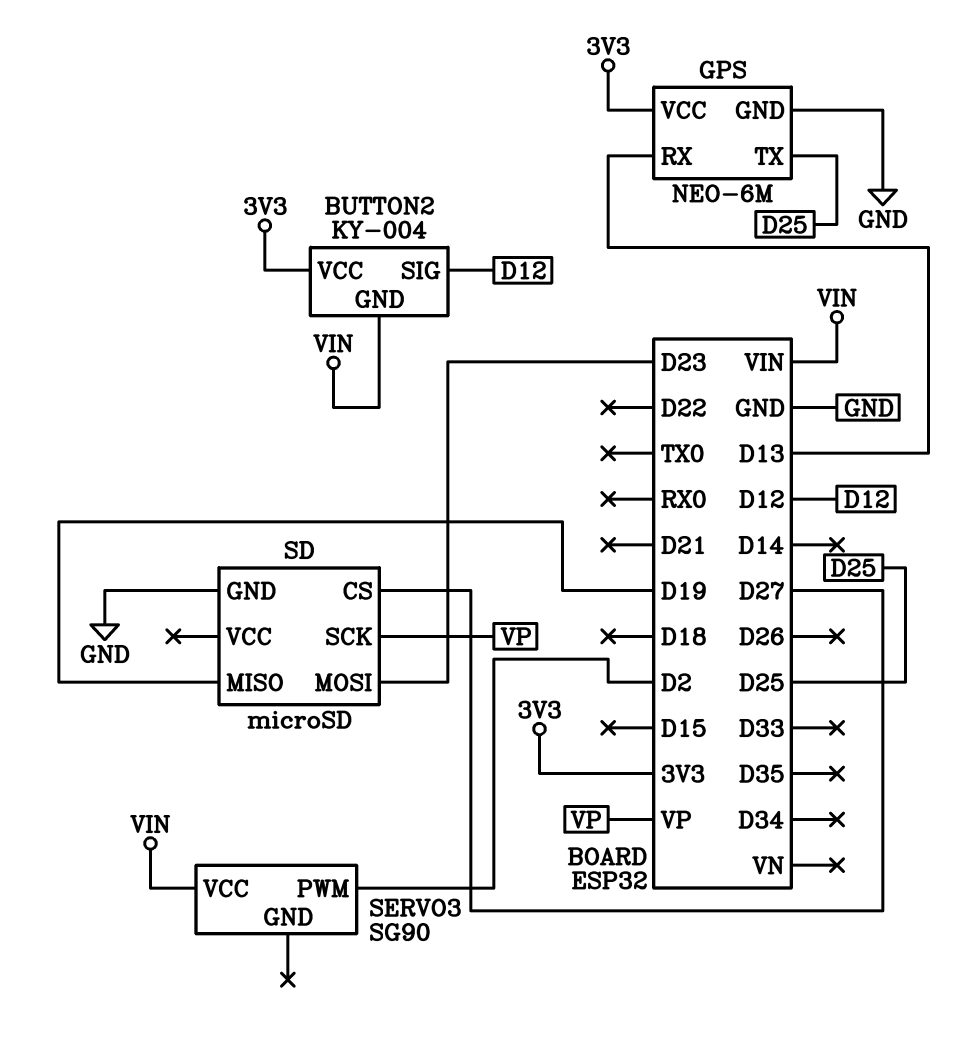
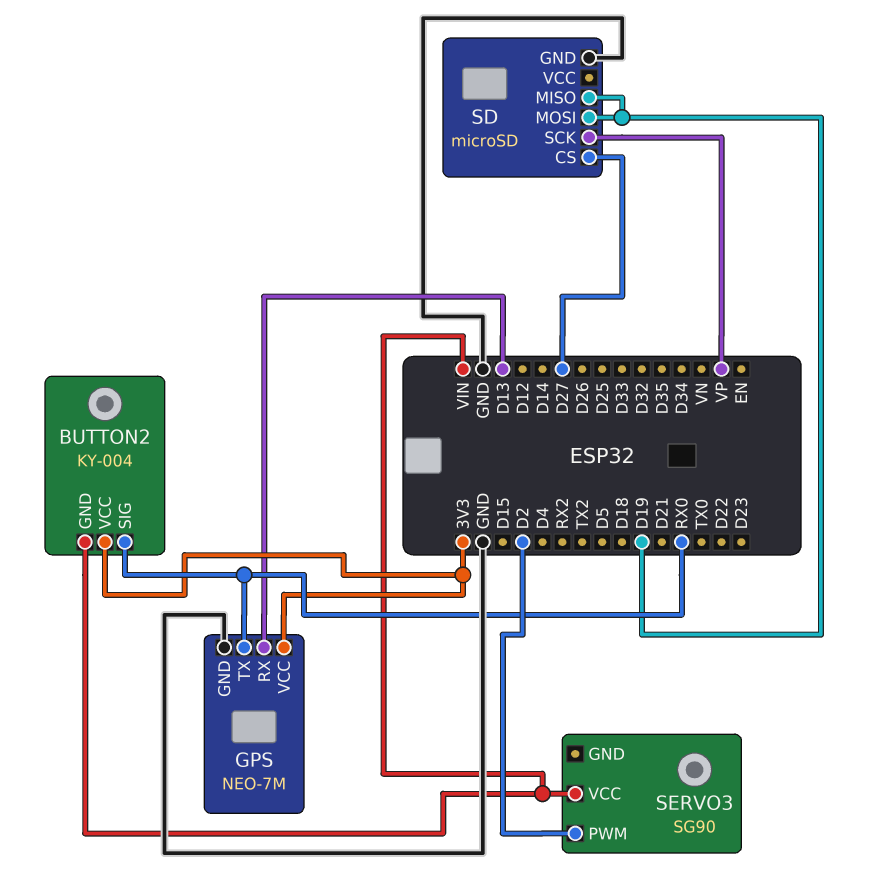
BUTTON2 pin SIG: D12 -> RX0
GPS: NEO-6M -> NEO-7M
GPS pin TX: D25 -> RX0
SD pin MOSI: D23 -> D19

